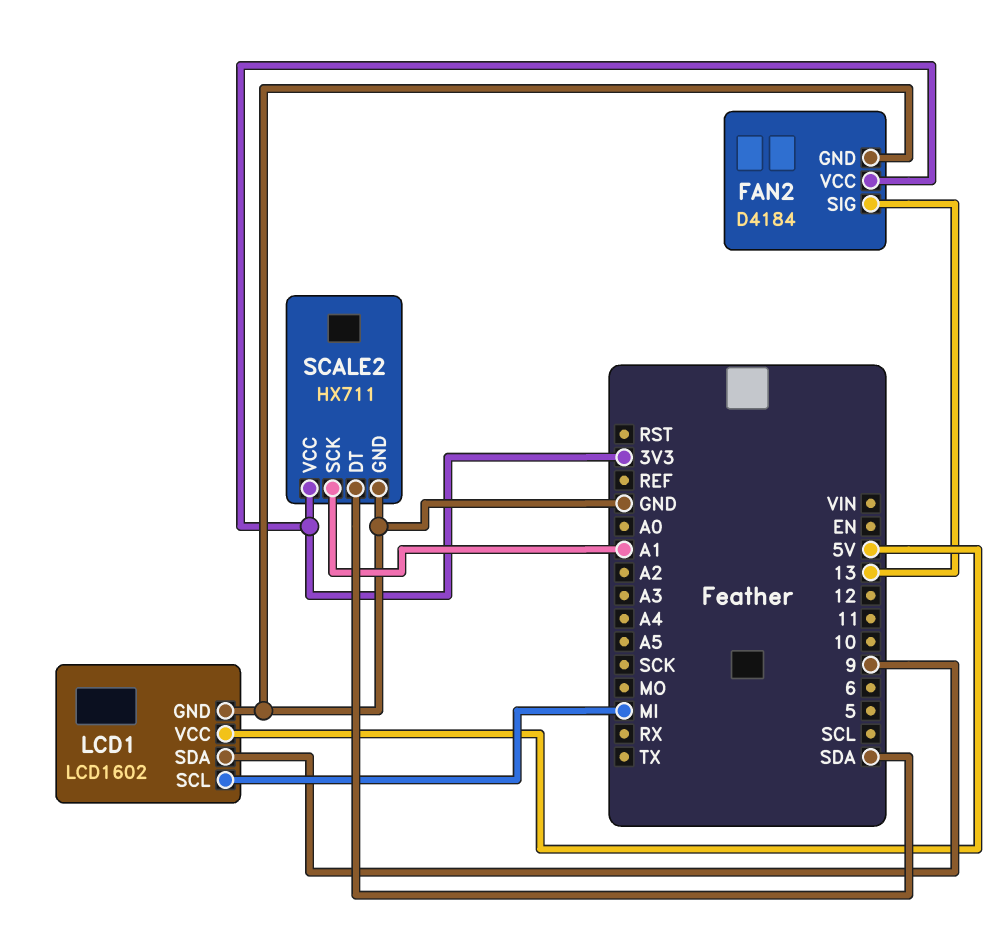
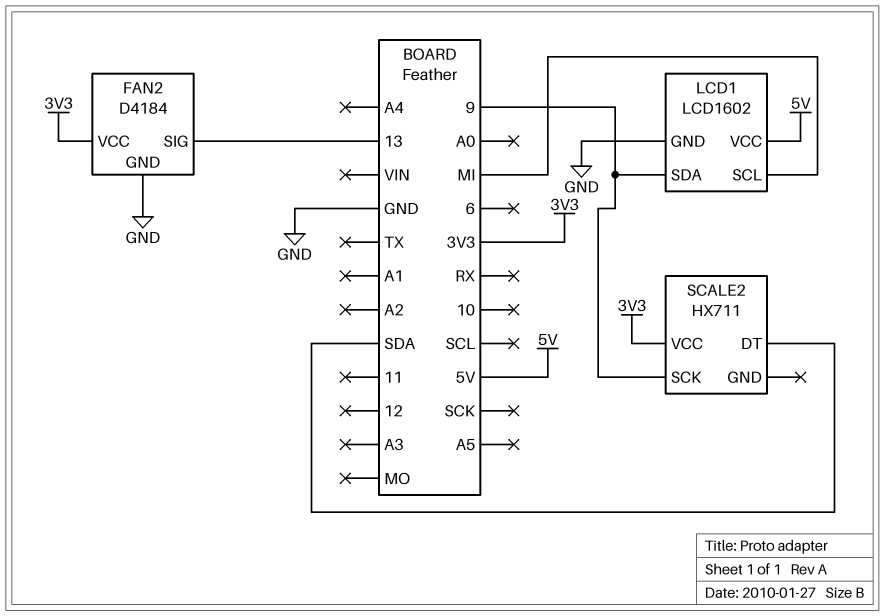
SCALE2 pin GND: GND -> none
SCALE2 pin SCK: A1 -> 9

